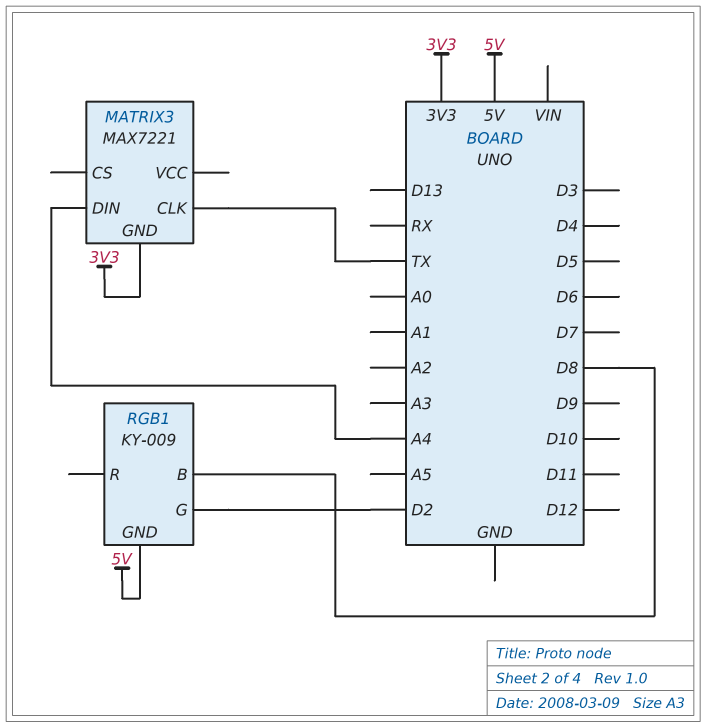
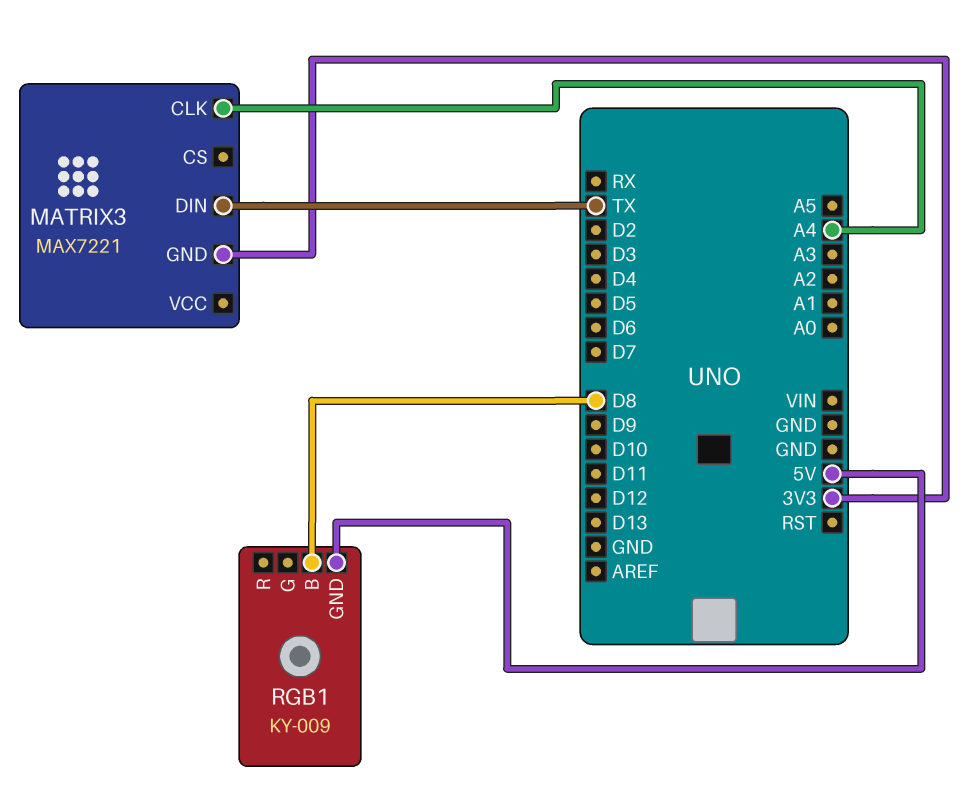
MATRIX3 pin CLK: TX -> A4
MATRIX3 pin DIN: A4 -> TX
RGB1 pin G: D2 -> none

